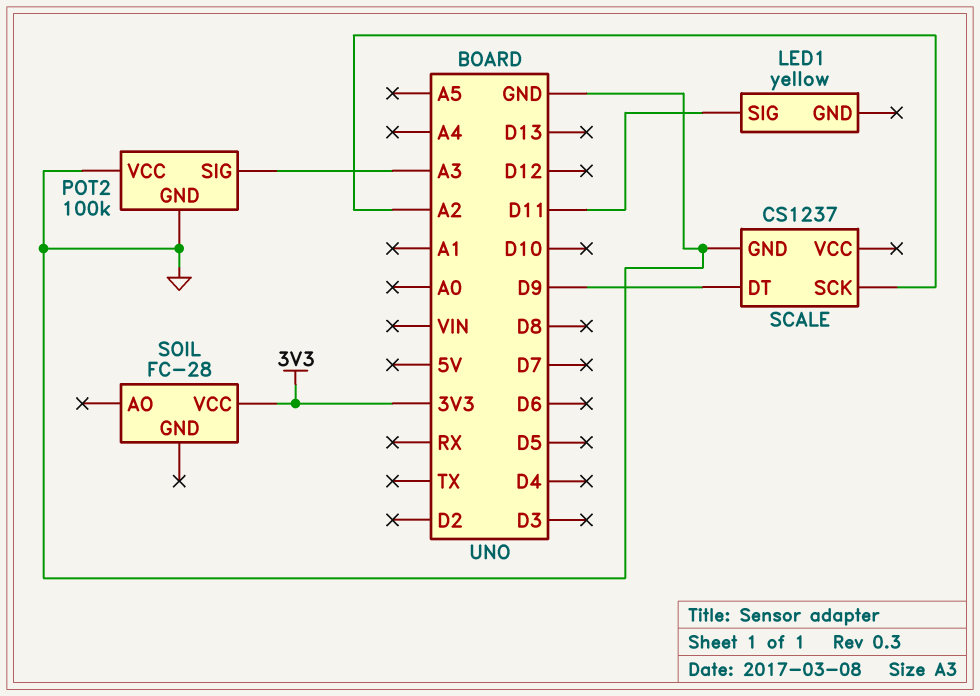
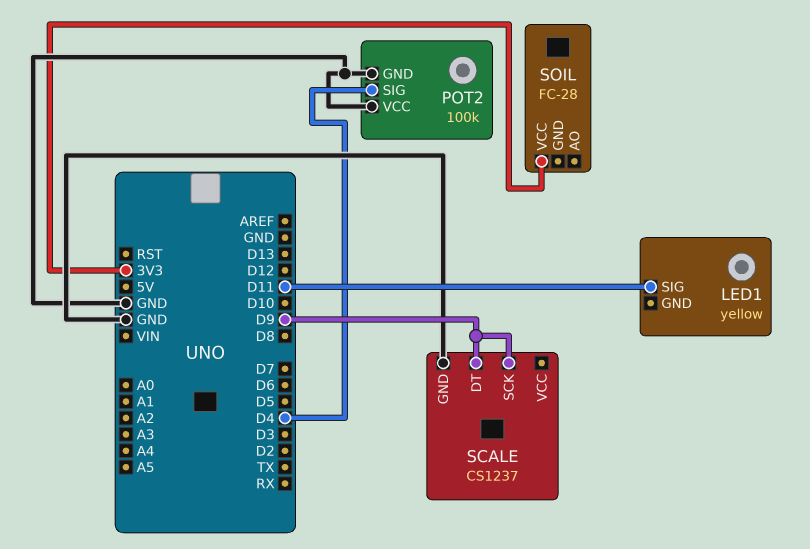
POT2 pin SIG: A3 -> D4
SCALE pin SCK: A2 -> D9

